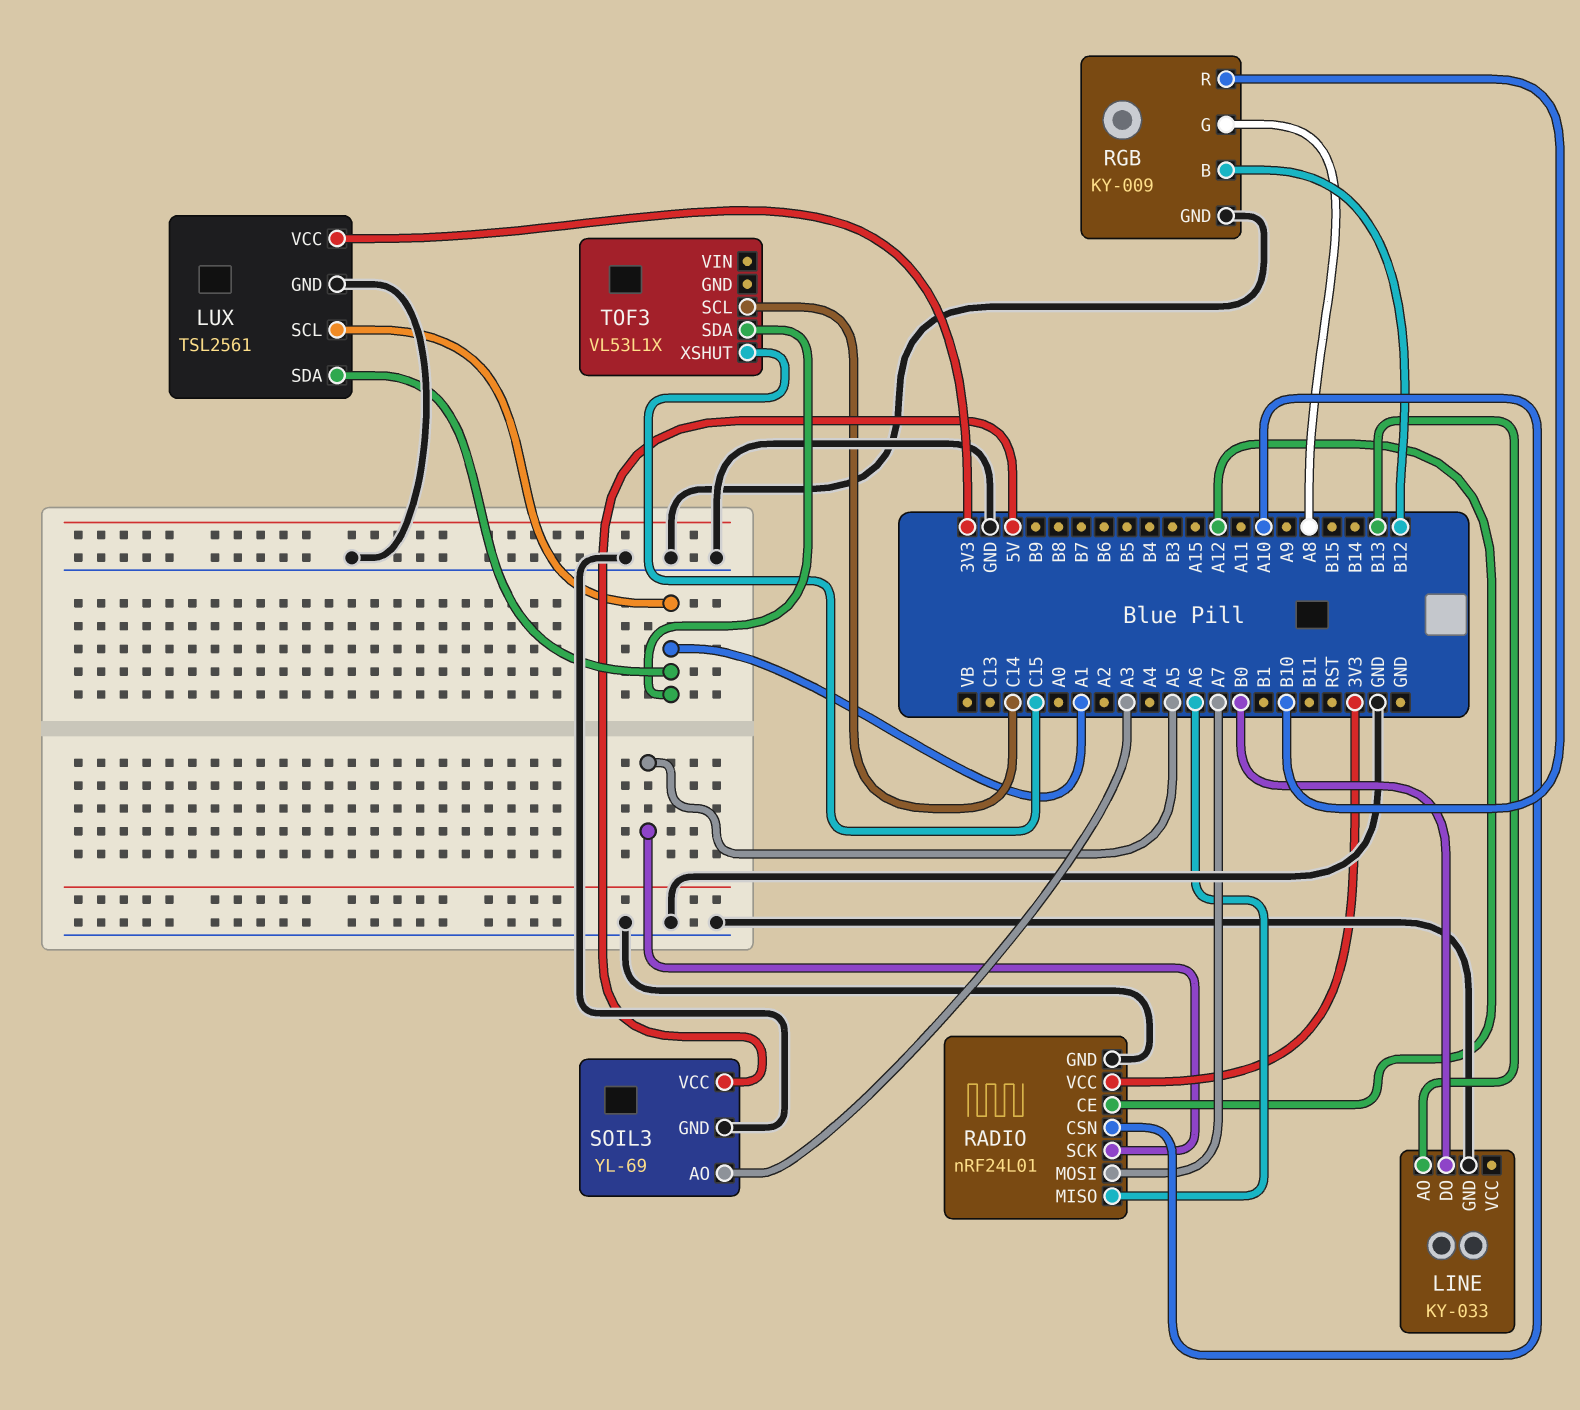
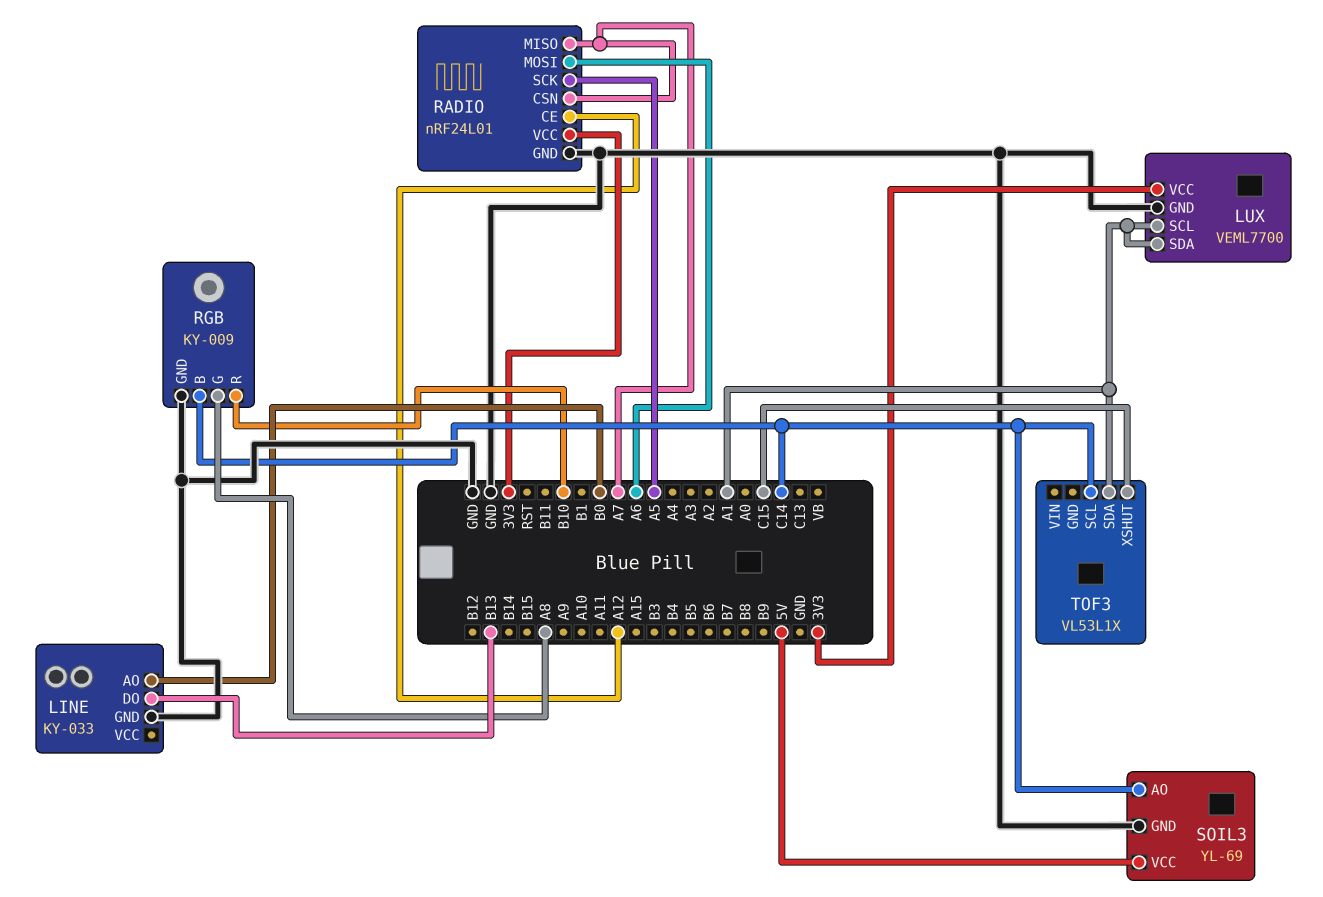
LINE pin AO: B13 -> B0
LINE pin DO: B0 -> B13
LUX: TSL2561 -> VEML7700
RADIO pin CSN: A10 -> A7
RADIO pin MISO: A6 -> A7
RADIO pin MOSI: A7 -> A6
RGB pin B: B12 -> C14
SOIL3 pin AO: A3 -> C14

